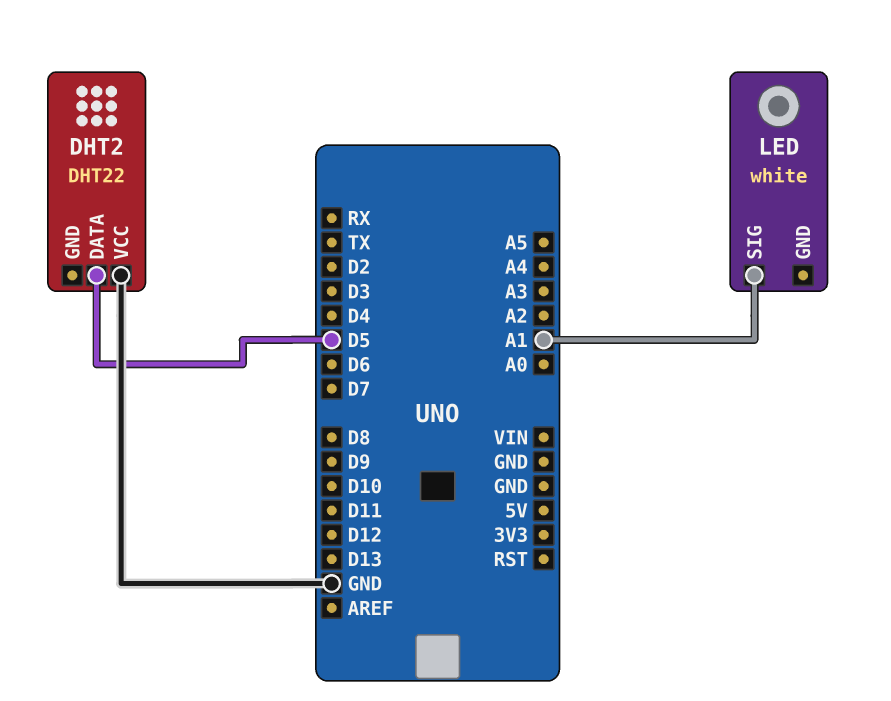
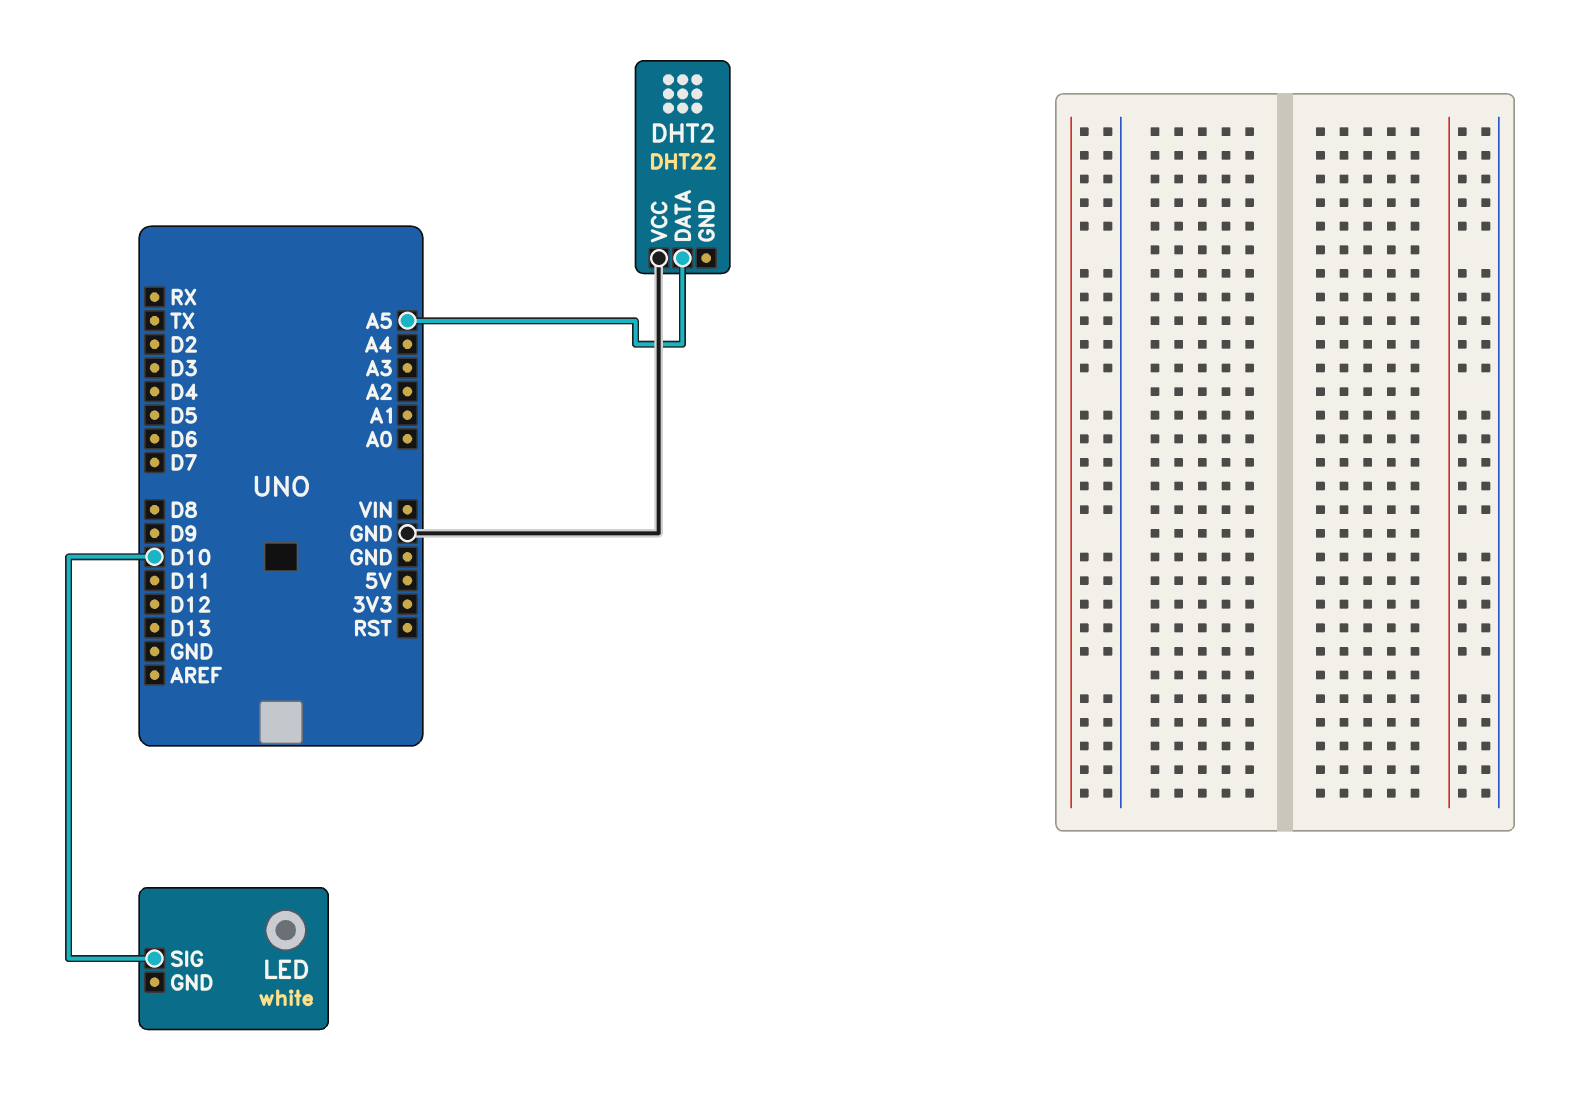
DHT2 pin DATA: D5 -> A5
LED pin SIG: A1 -> D10

